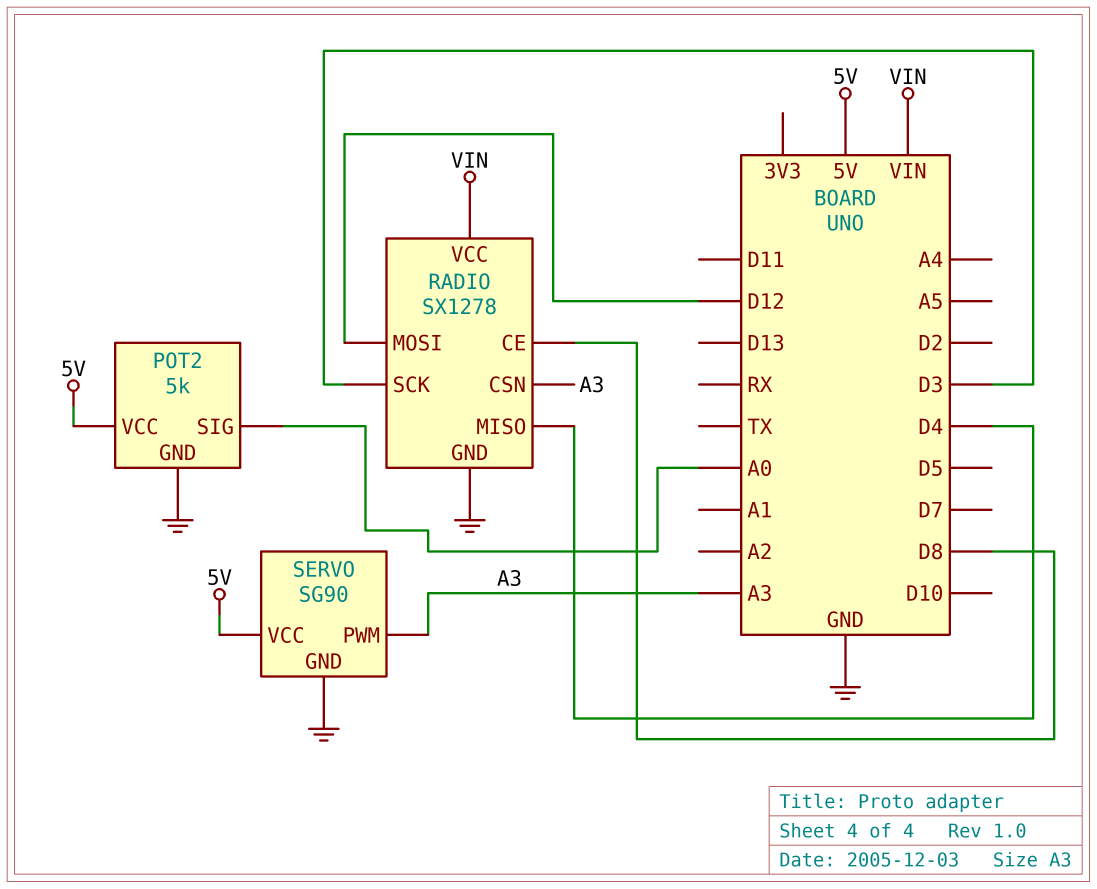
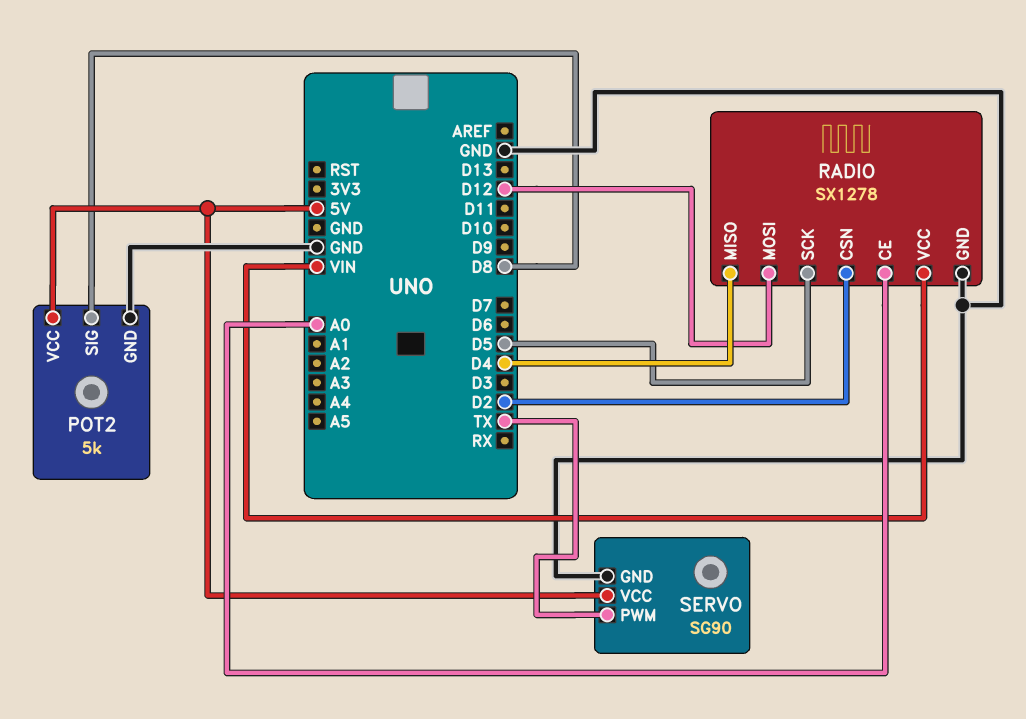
POT2 pin SIG: A0 -> D8
RADIO pin CE: D8 -> A0
RADIO pin CSN: A3 -> D2
RADIO pin SCK: D3 -> D5
SERVO pin PWM: A3 -> TX

